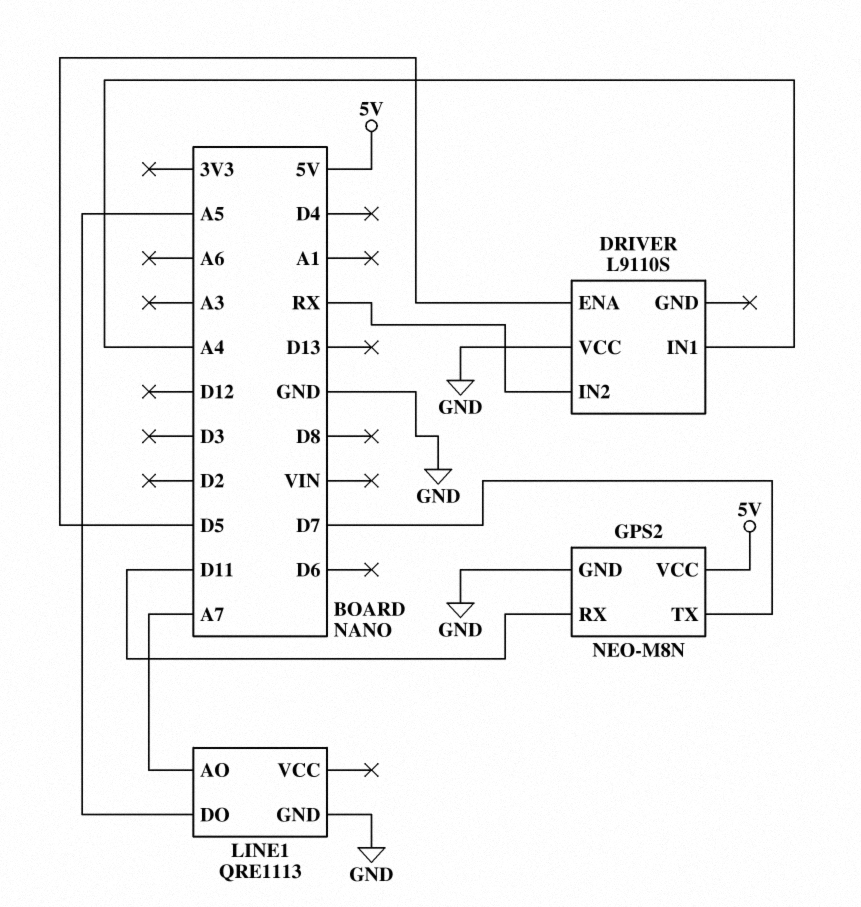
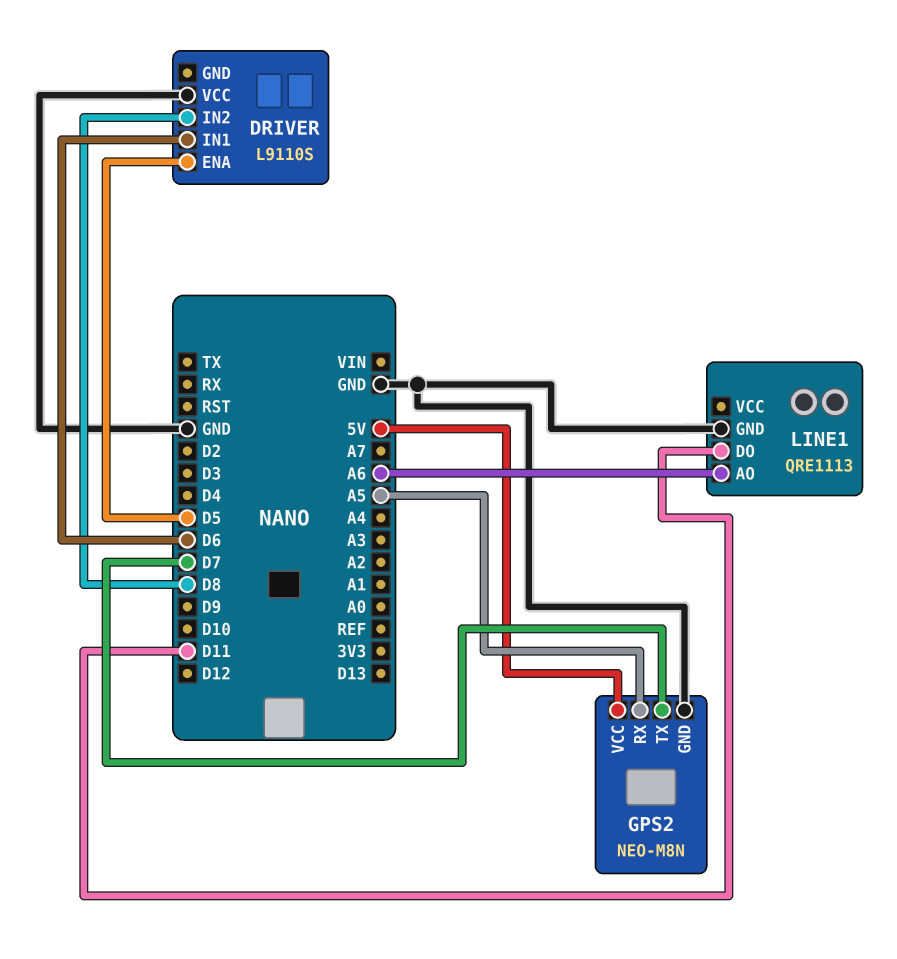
DRIVER pin IN1: A4 -> D6
DRIVER pin IN2: RX -> D8
GPS2 pin RX: D11 -> A5
LINE1 pin AO: A7 -> A6
LINE1 pin DO: A5 -> D11

